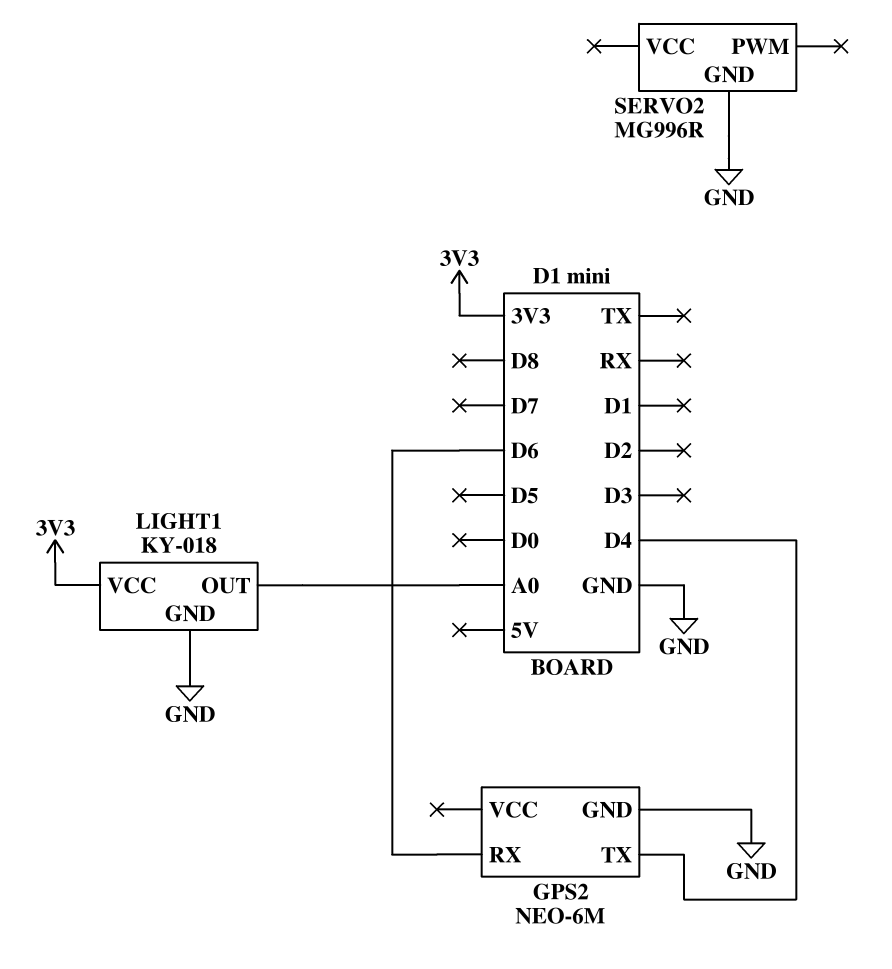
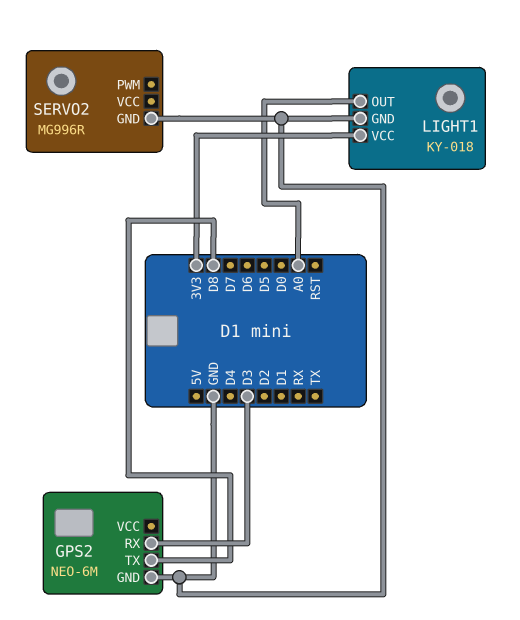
GPS2 pin RX: D6 -> D3
GPS2 pin TX: D4 -> D8

